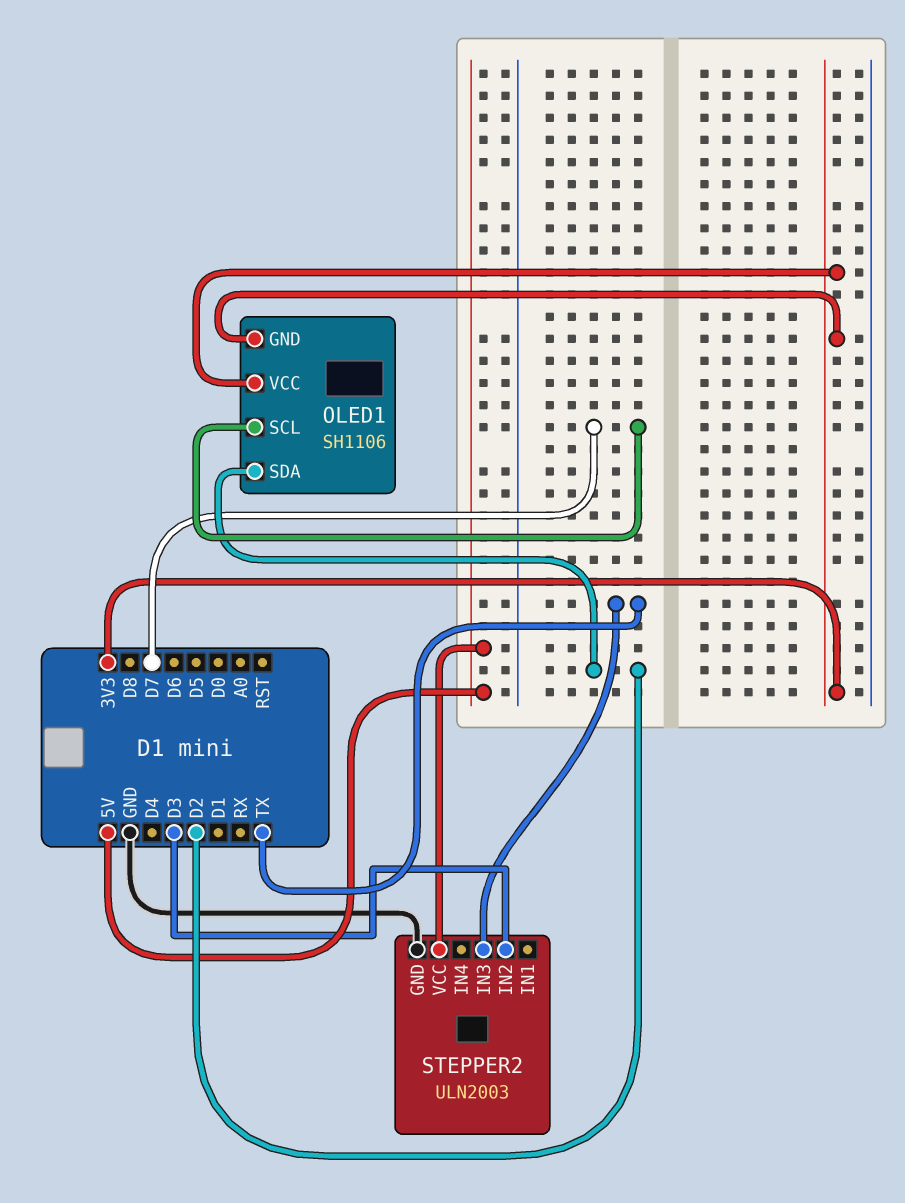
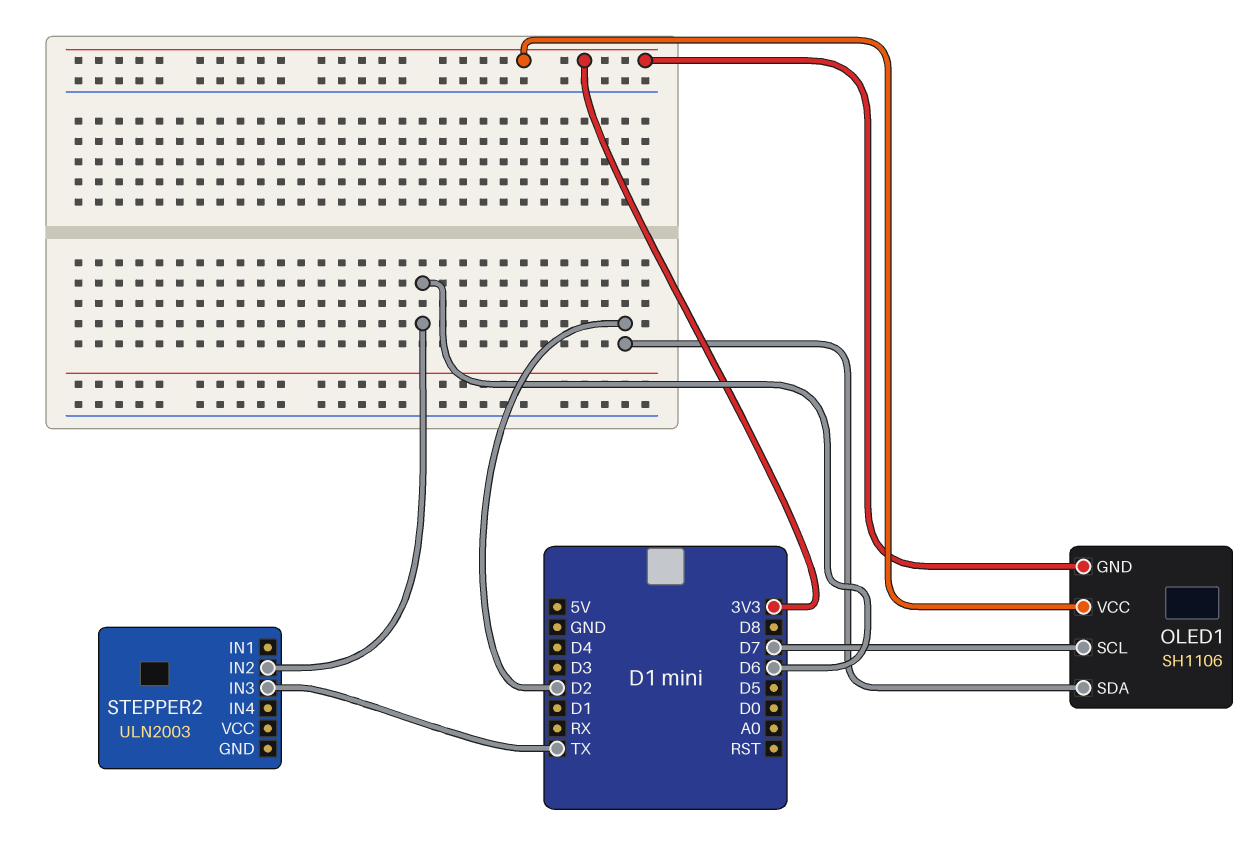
STEPPER2 pin GND: GND -> none
STEPPER2 pin IN2: D3 -> D6
STEPPER2 pin VCC: 5V -> none

